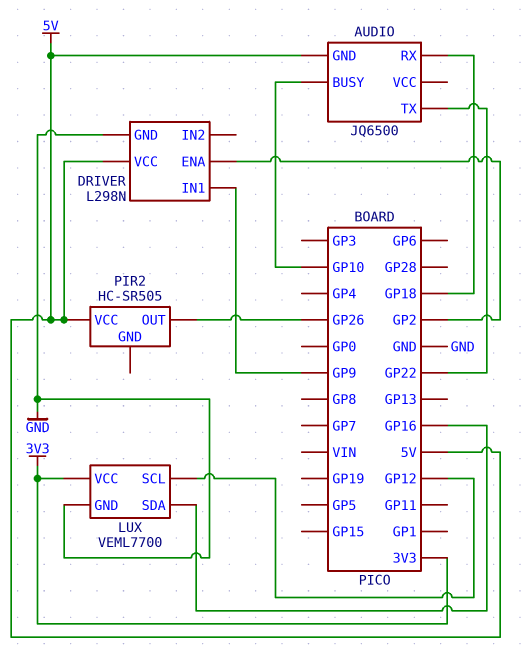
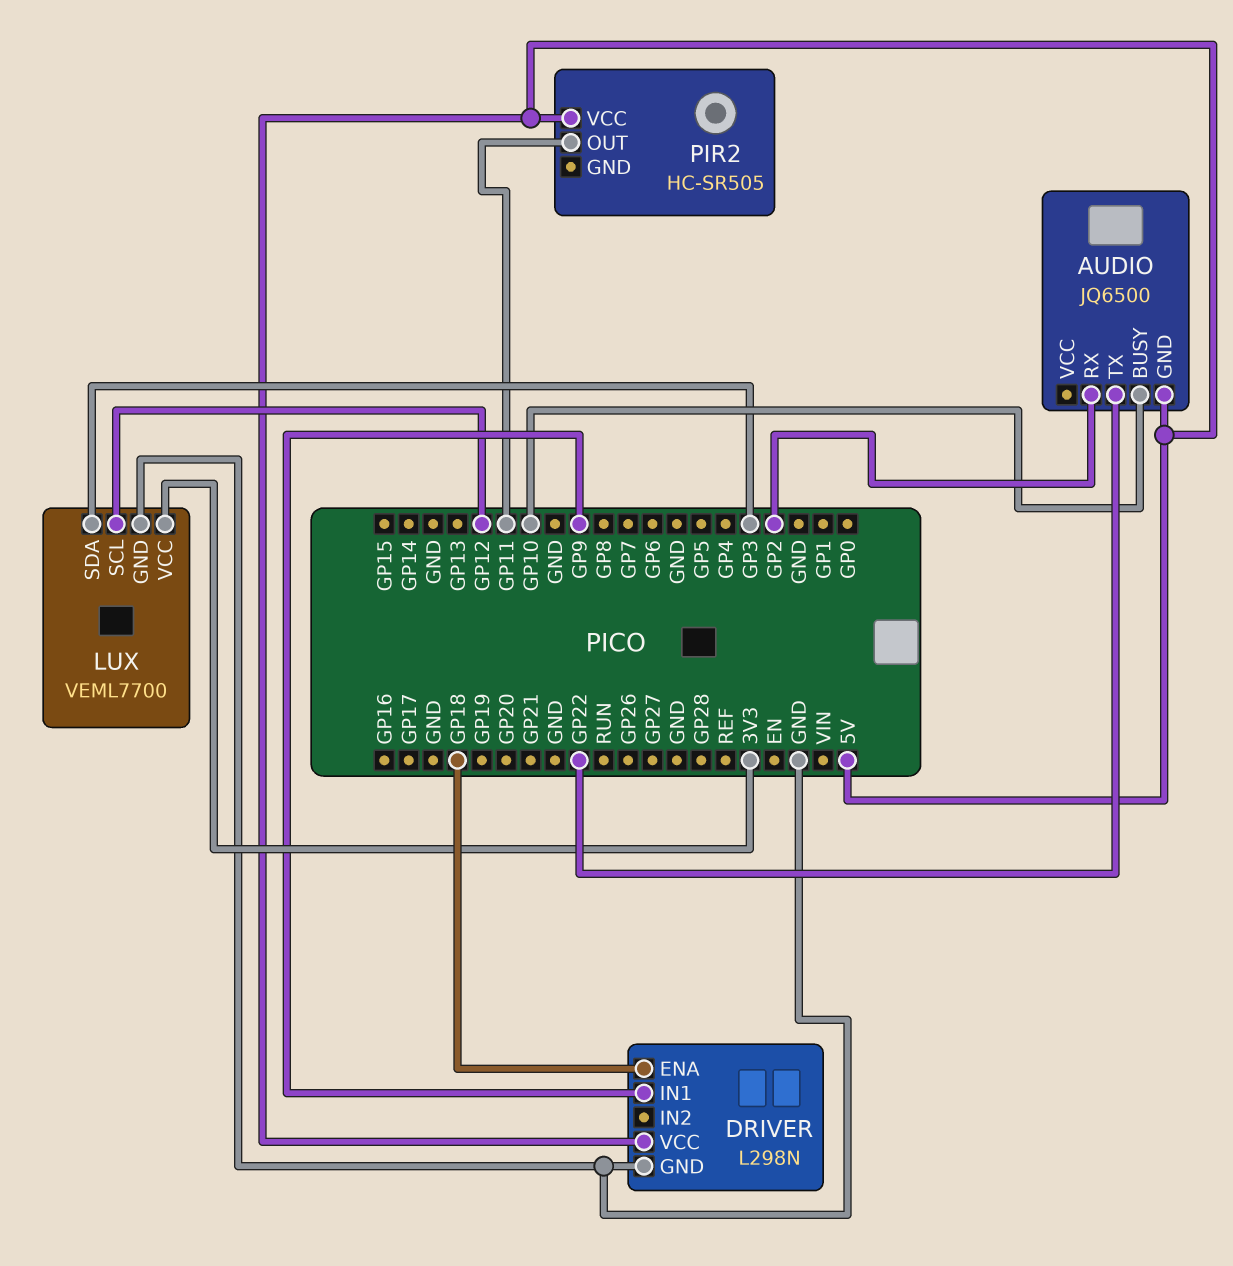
AUDIO pin RX: GP18 -> GP2
DRIVER pin ENA: GP2 -> GP18
LUX pin SDA: GP16 -> GP3
PIR2 pin OUT: GP26 -> GP11

